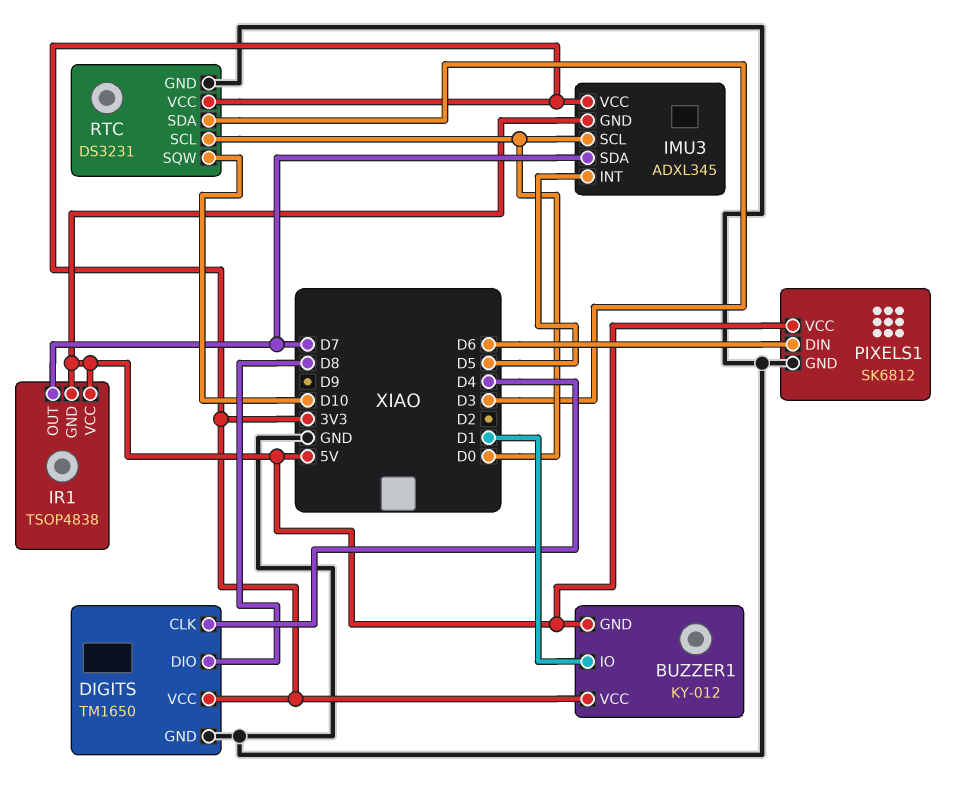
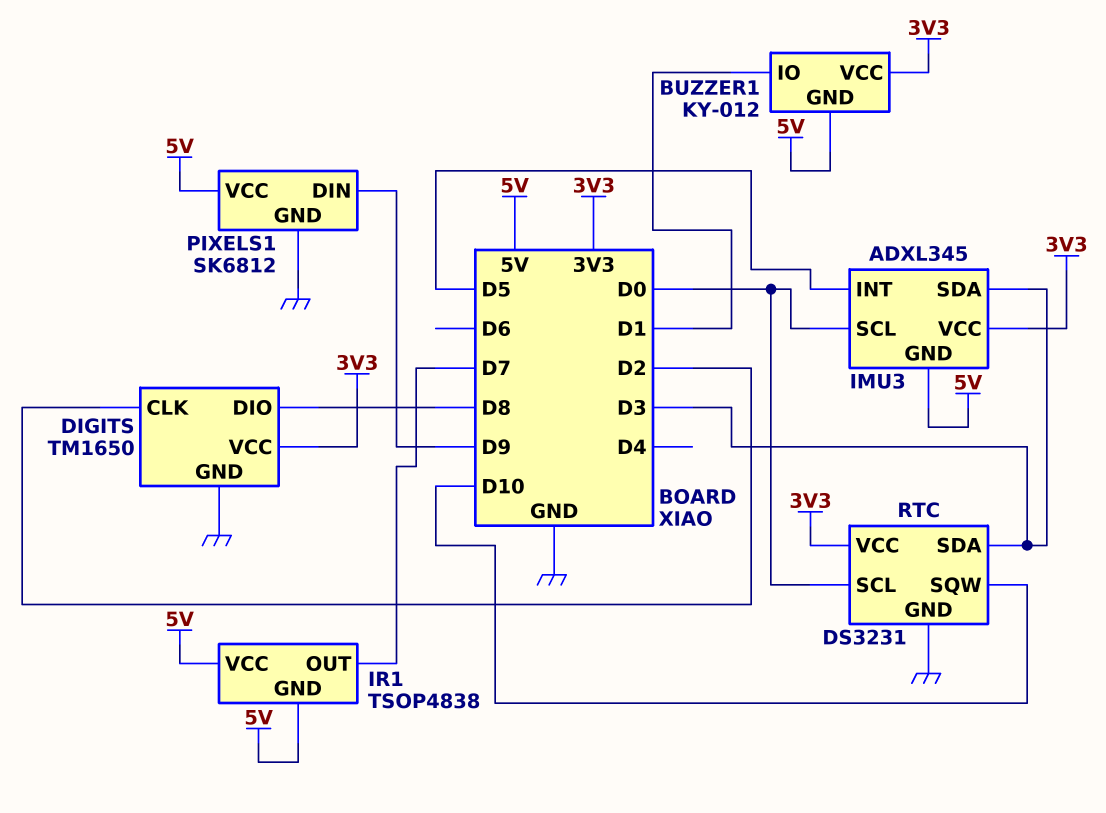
DIGITS pin CLK: D4 -> D2
IMU3 pin SDA: D7 -> D3
PIXELS1 pin DIN: D6 -> D9

